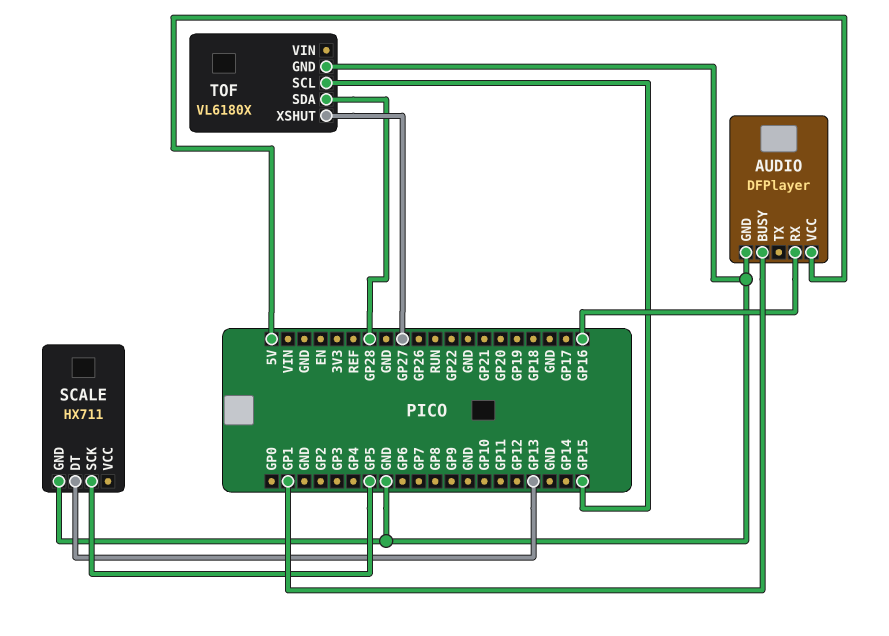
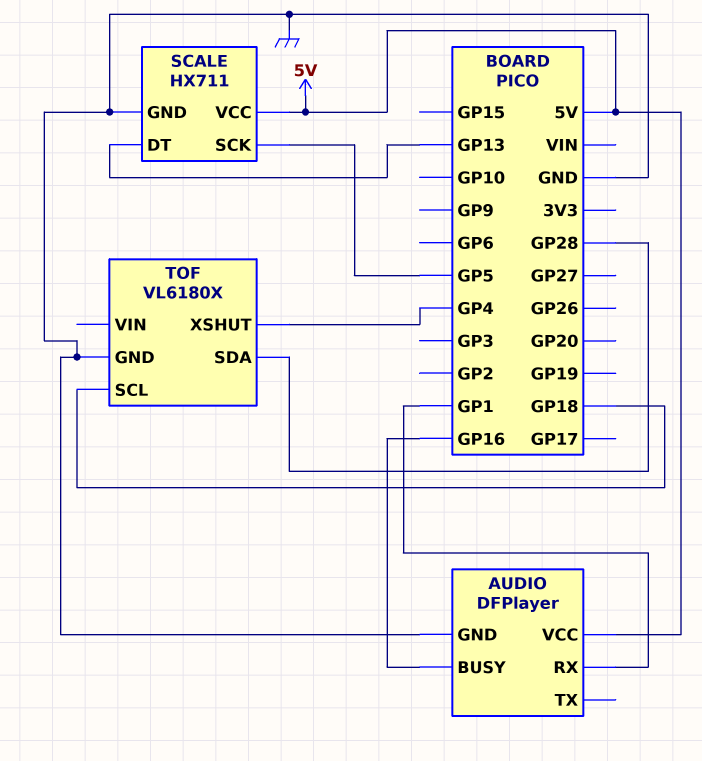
AUDIO pin BUSY: GP1 -> GP16
AUDIO pin RX: GP16 -> GP1
SCALE pin VCC: none -> 5V
TOF pin SCL: GP15 -> GP18
TOF pin XSHUT: GP27 -> GP4

